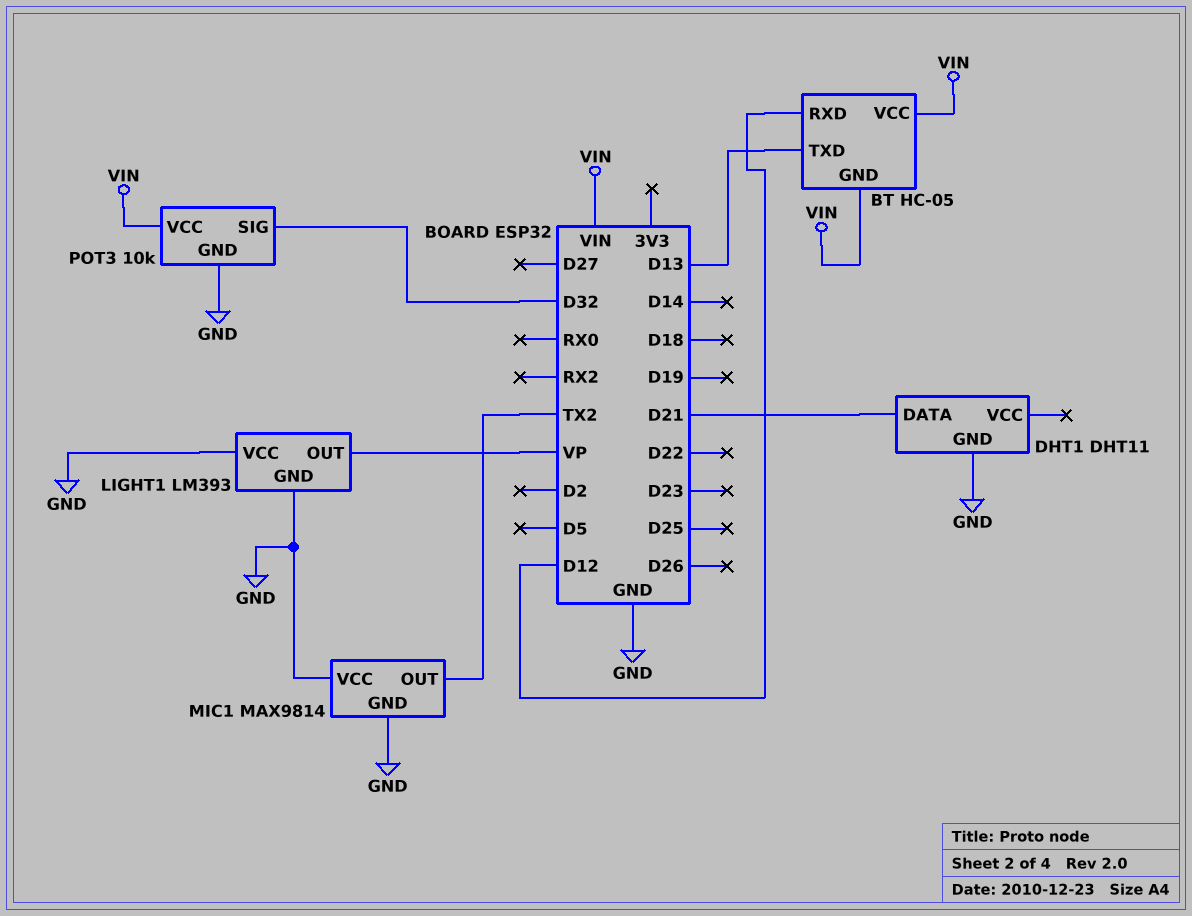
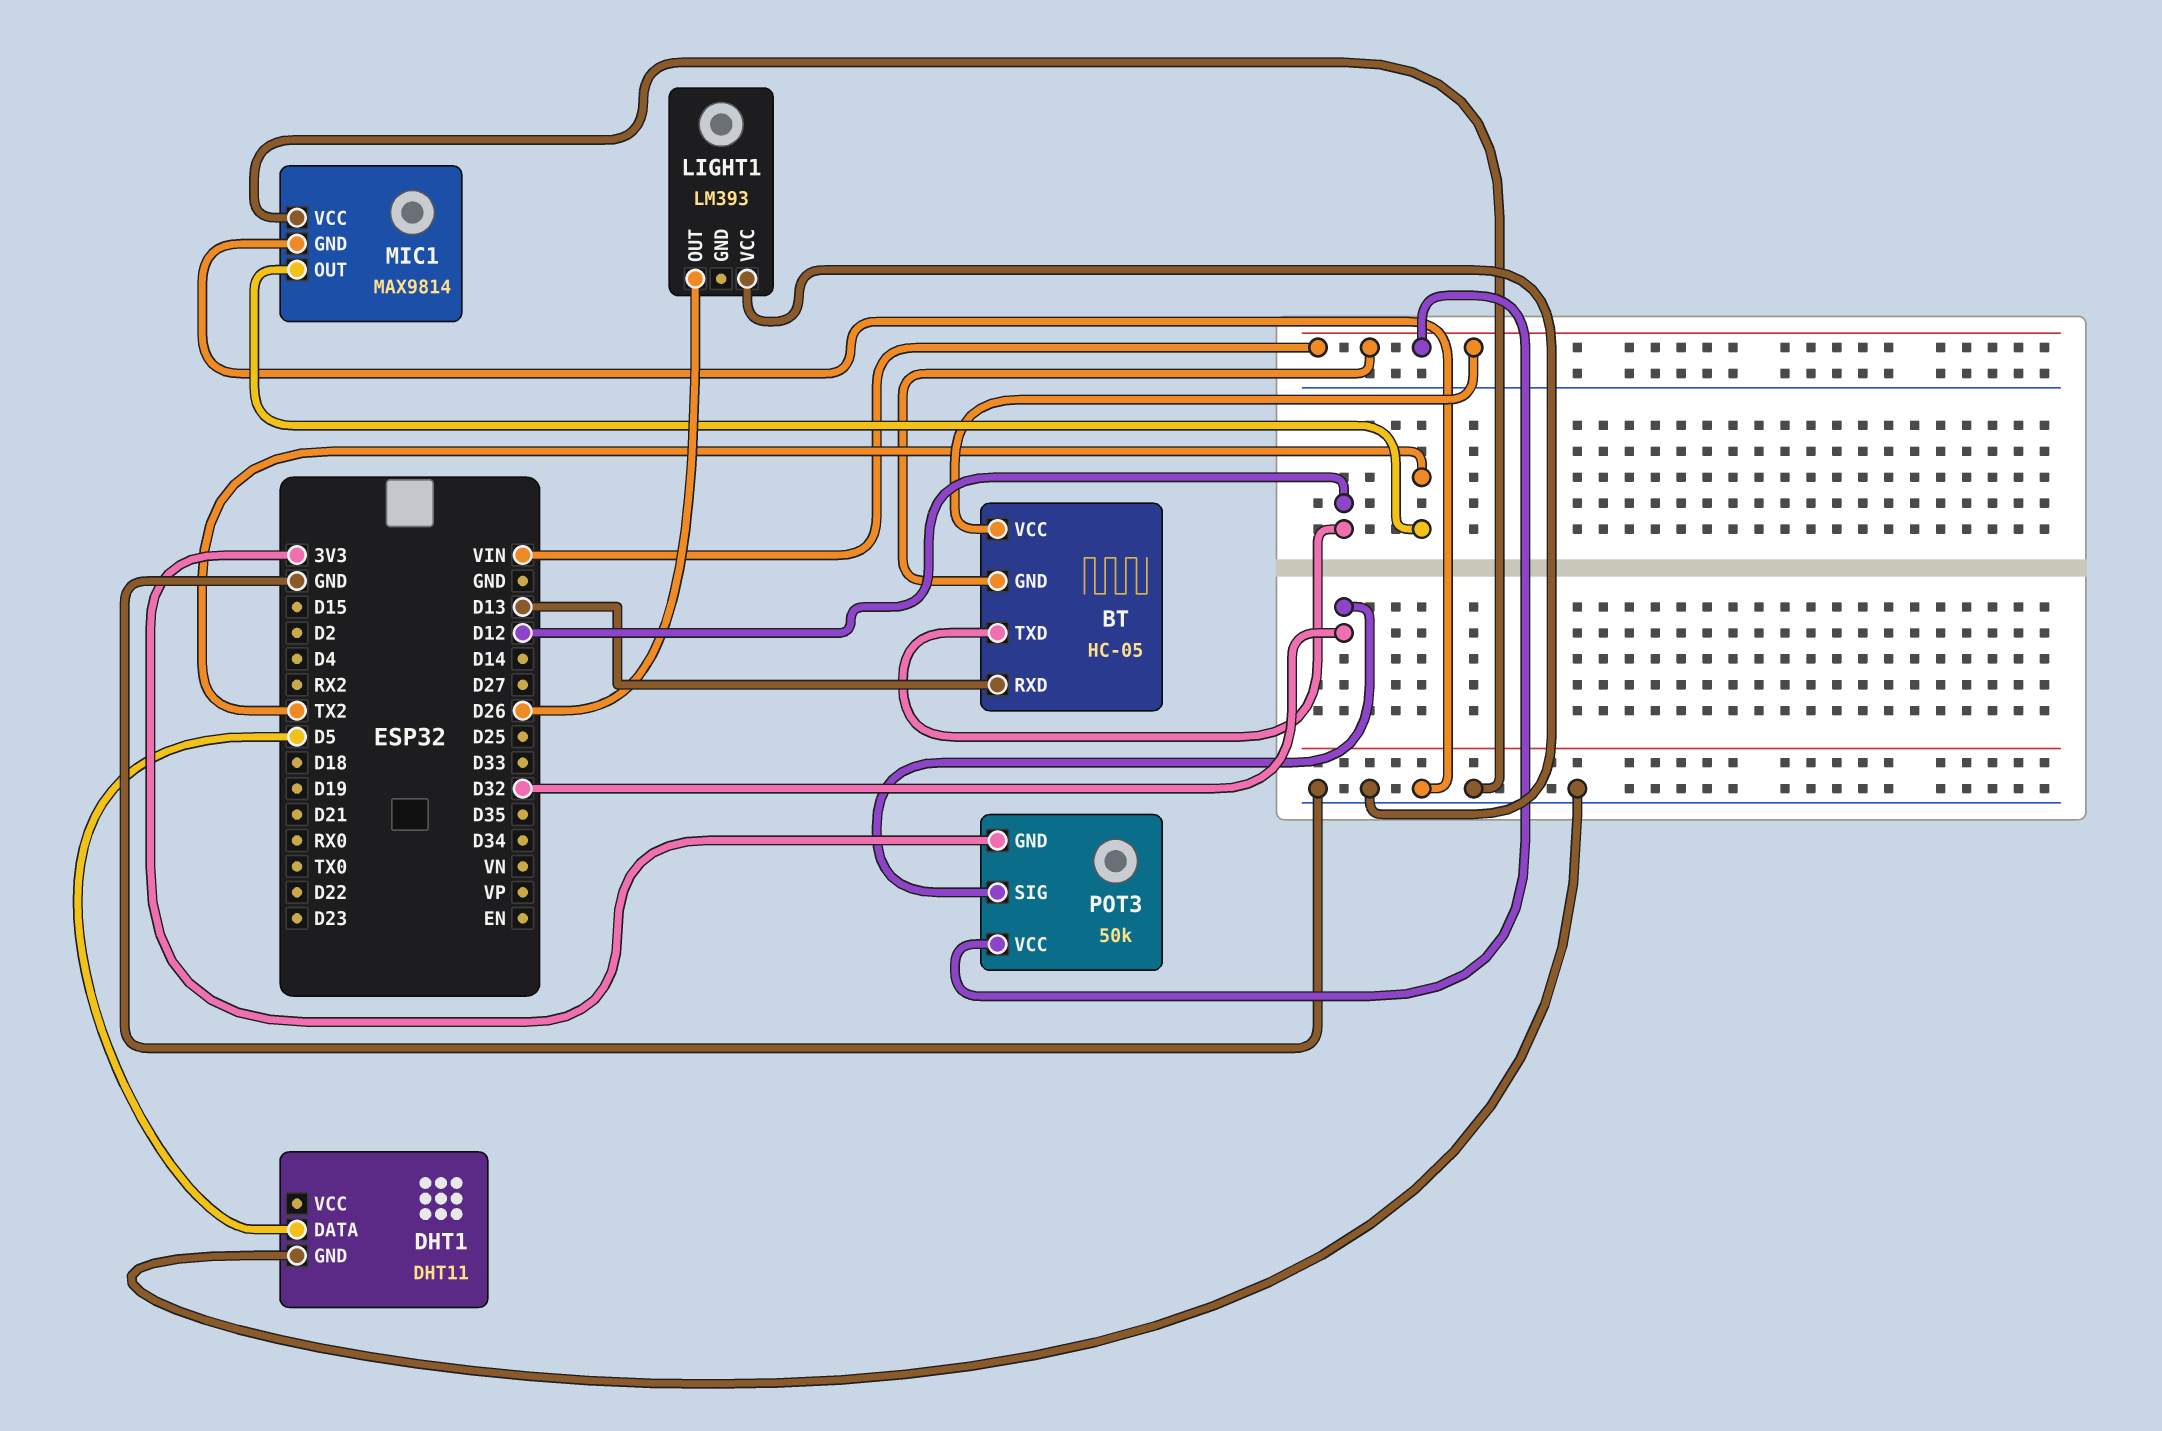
BT pin RXD: D12 -> D13
BT pin TXD: D13 -> D12
DHT1 pin DATA: D21 -> D5
LIGHT1 pin GND: GND -> none
LIGHT1 pin OUT: VP -> D26
POT3: 10k -> 50k
POT3 pin GND: GND -> 3V3

